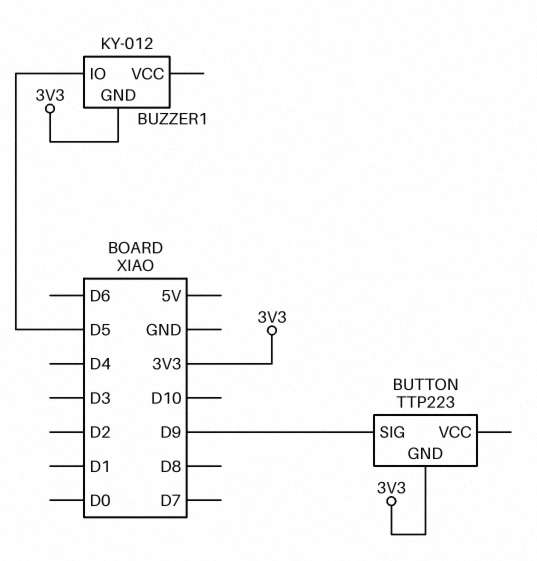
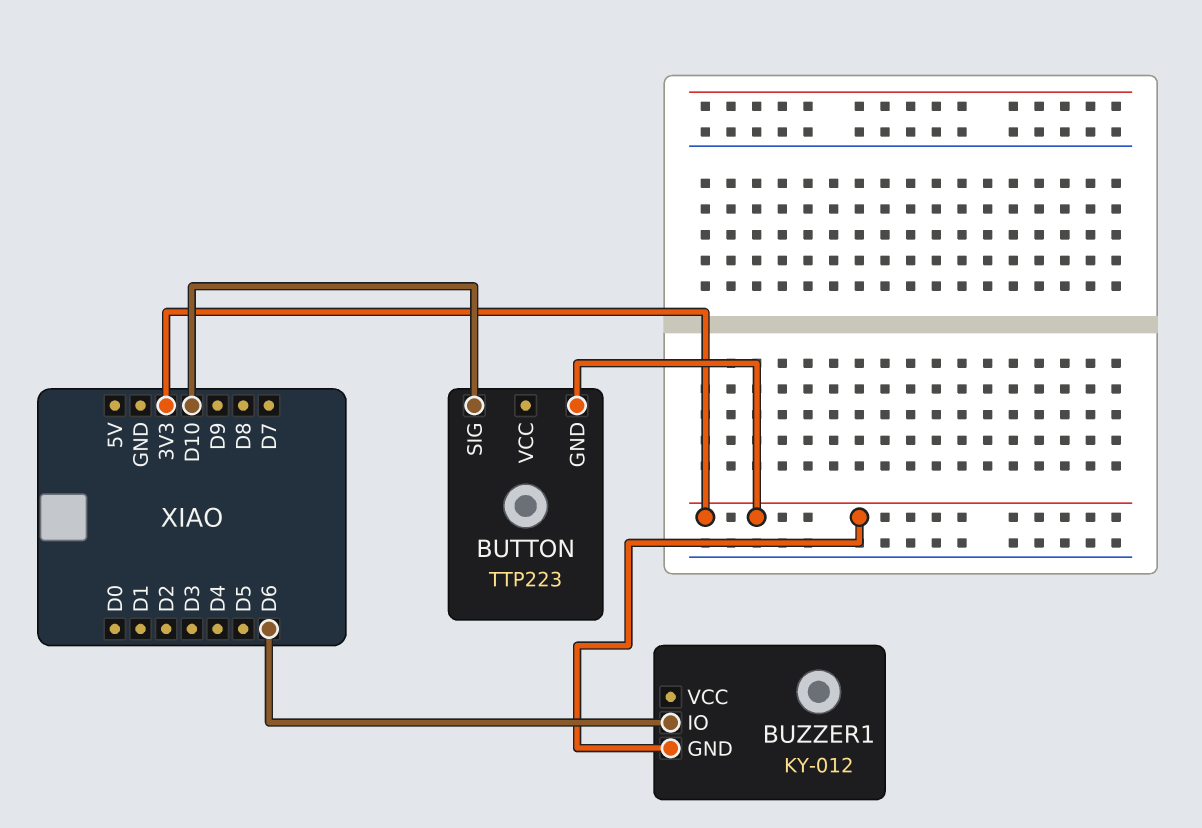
BUTTON pin SIG: D9 -> D10
BUZZER1 pin IO: D5 -> D6

